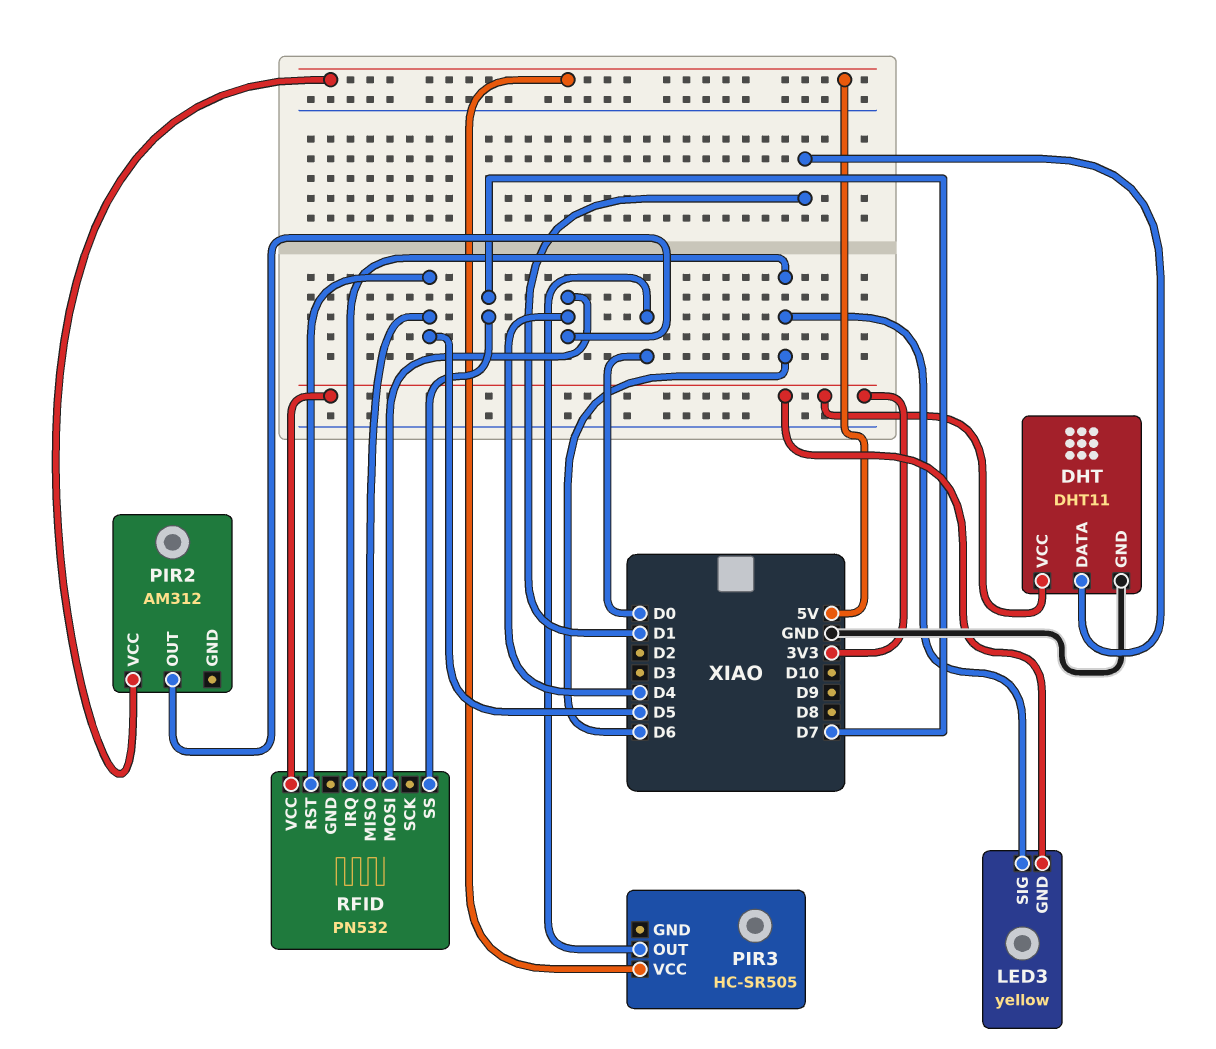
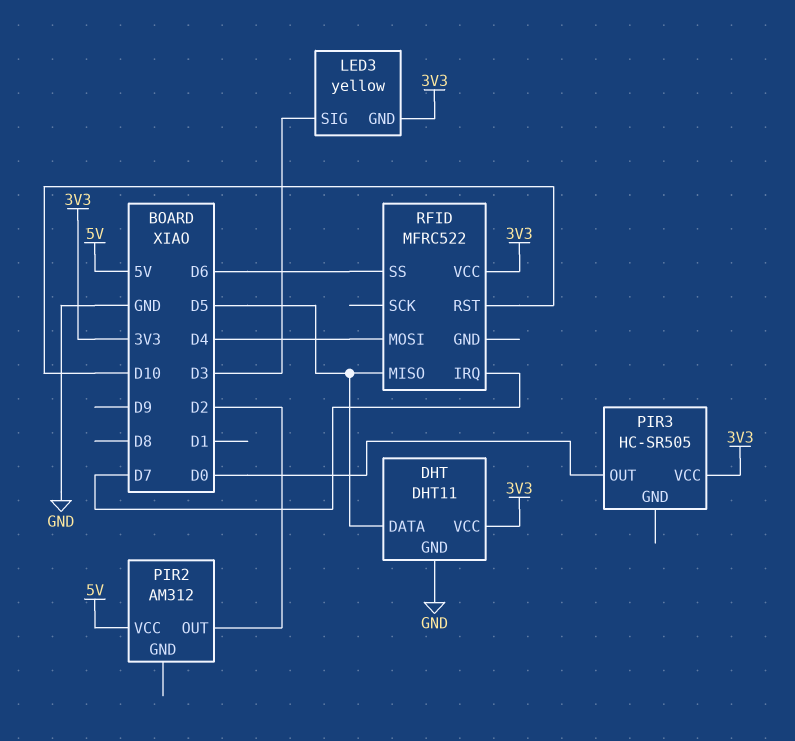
DHT pin DATA: D1 -> D5
LED3 pin SIG: D6 -> D3
PIR2 pin OUT: D4 -> D2
PIR3 pin VCC: 5V -> 3V3
RFID: PN532 -> MFRC522
RFID pin IRQ: D6 -> D7
RFID pin RST: D5 -> D10
RFID pin SS: D7 -> D6

